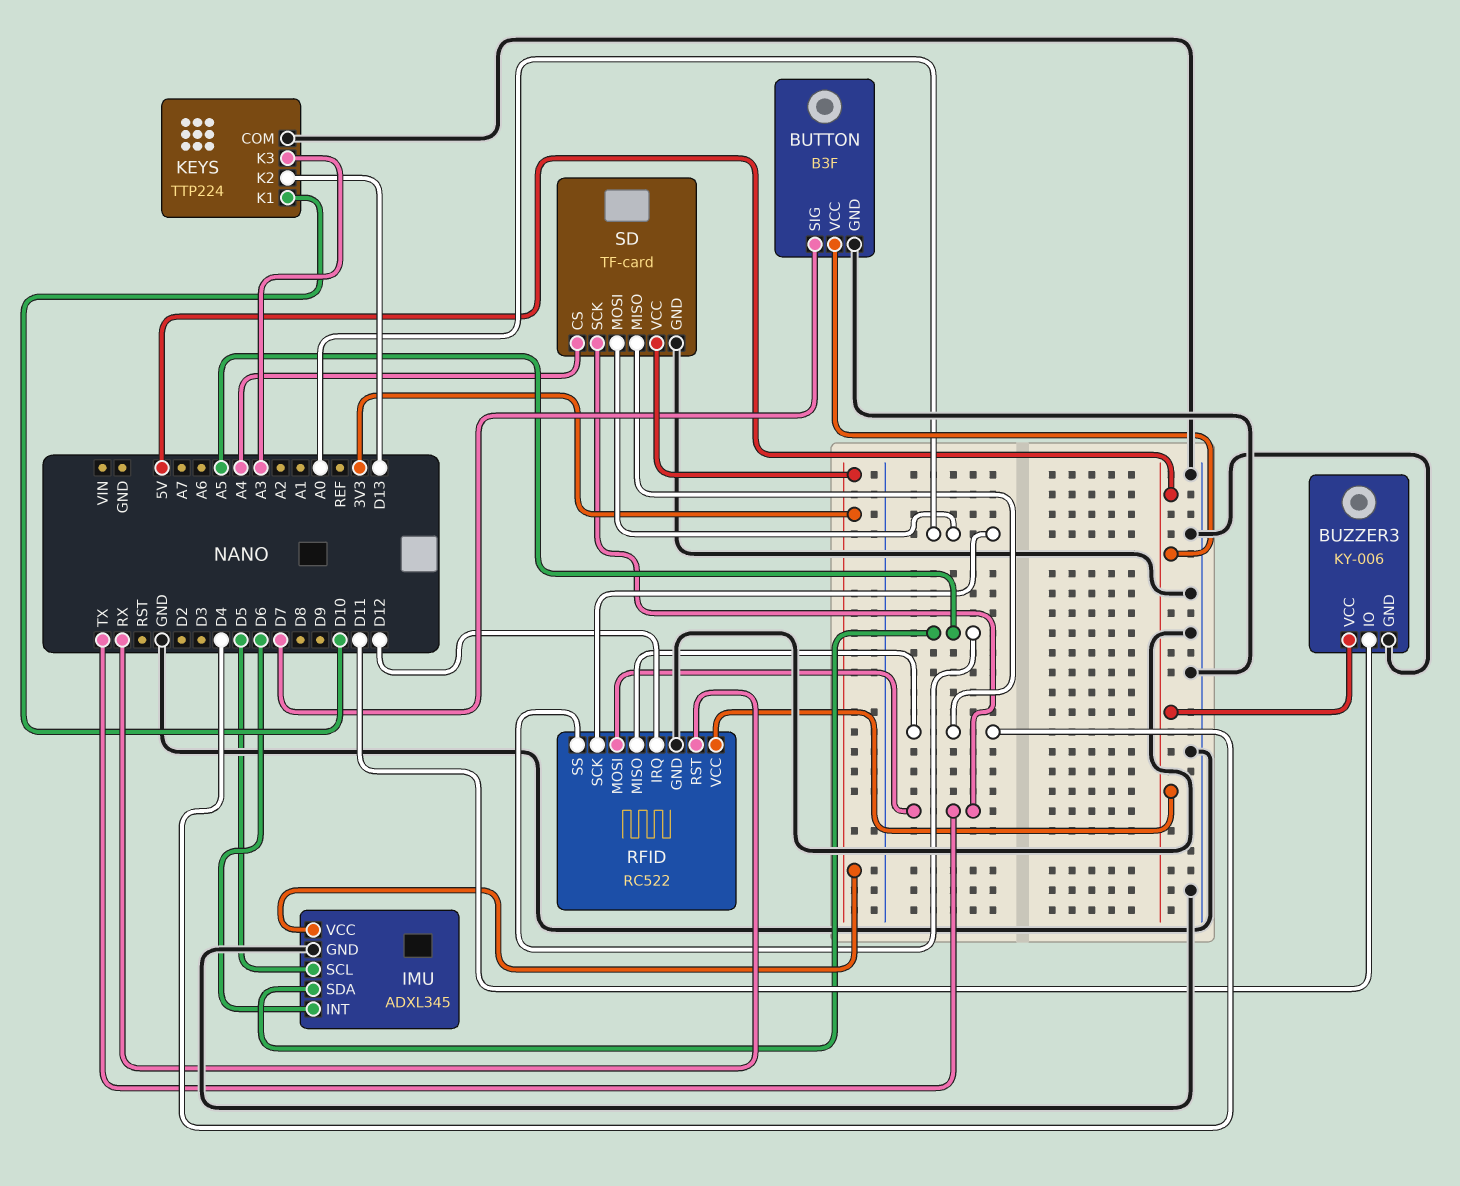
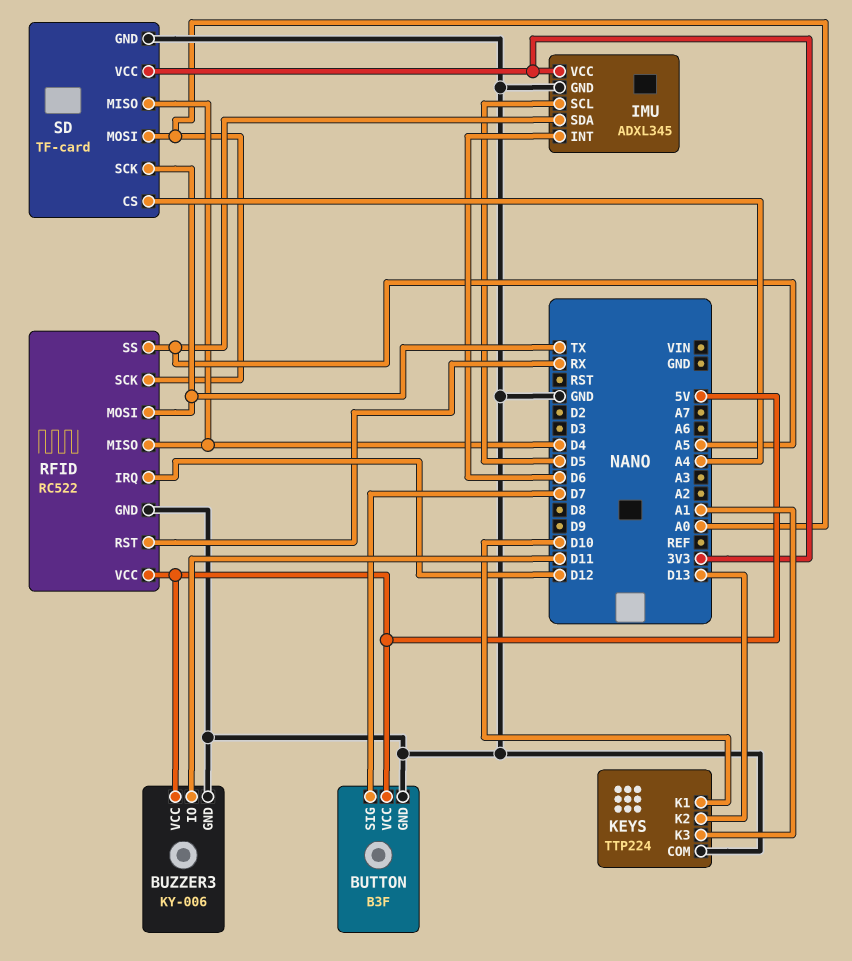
KEYS pin K3: A3 -> A1

